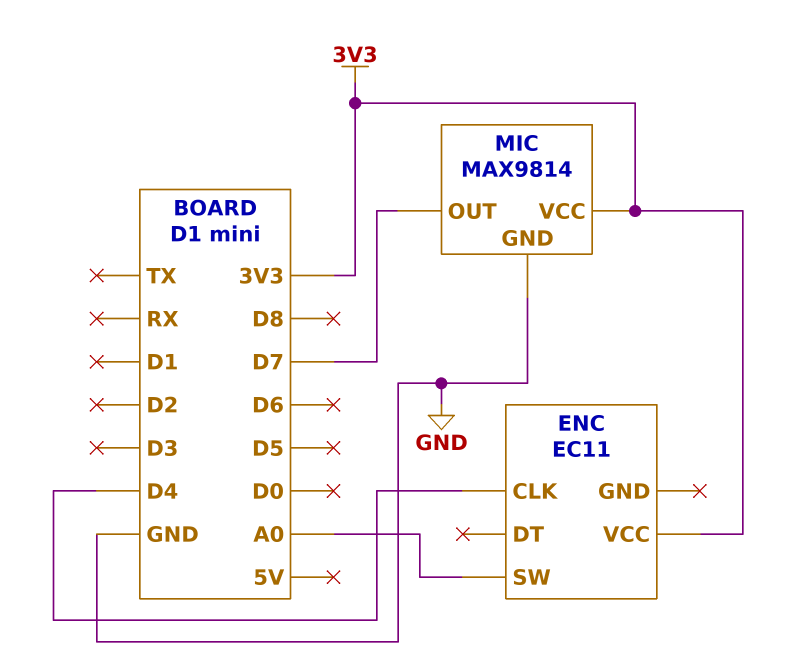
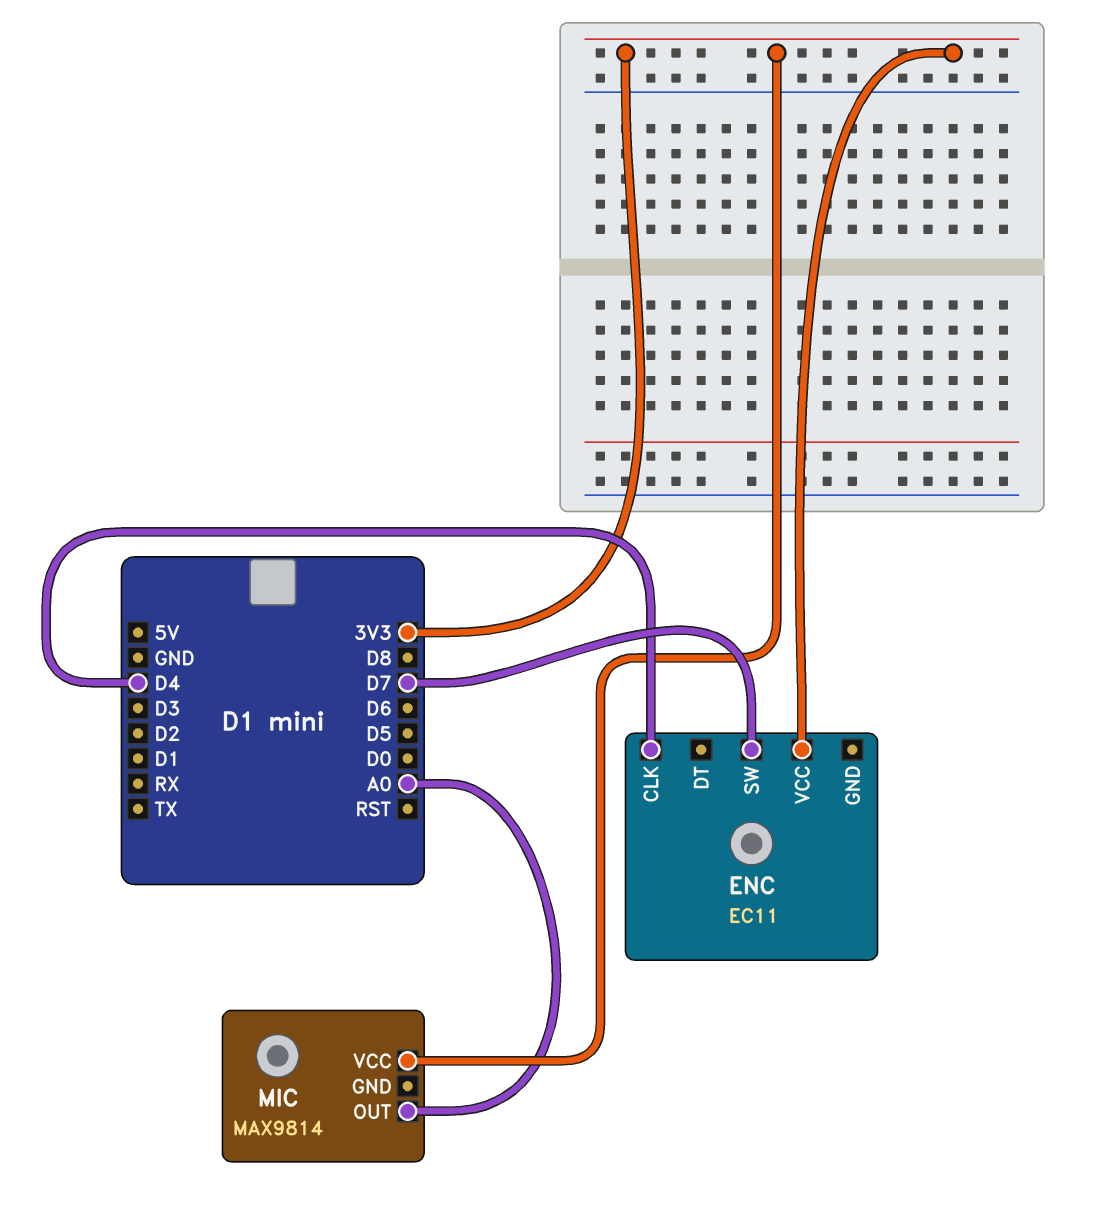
ENC pin SW: A0 -> D7
MIC pin GND: GND -> none
MIC pin OUT: D7 -> A0

